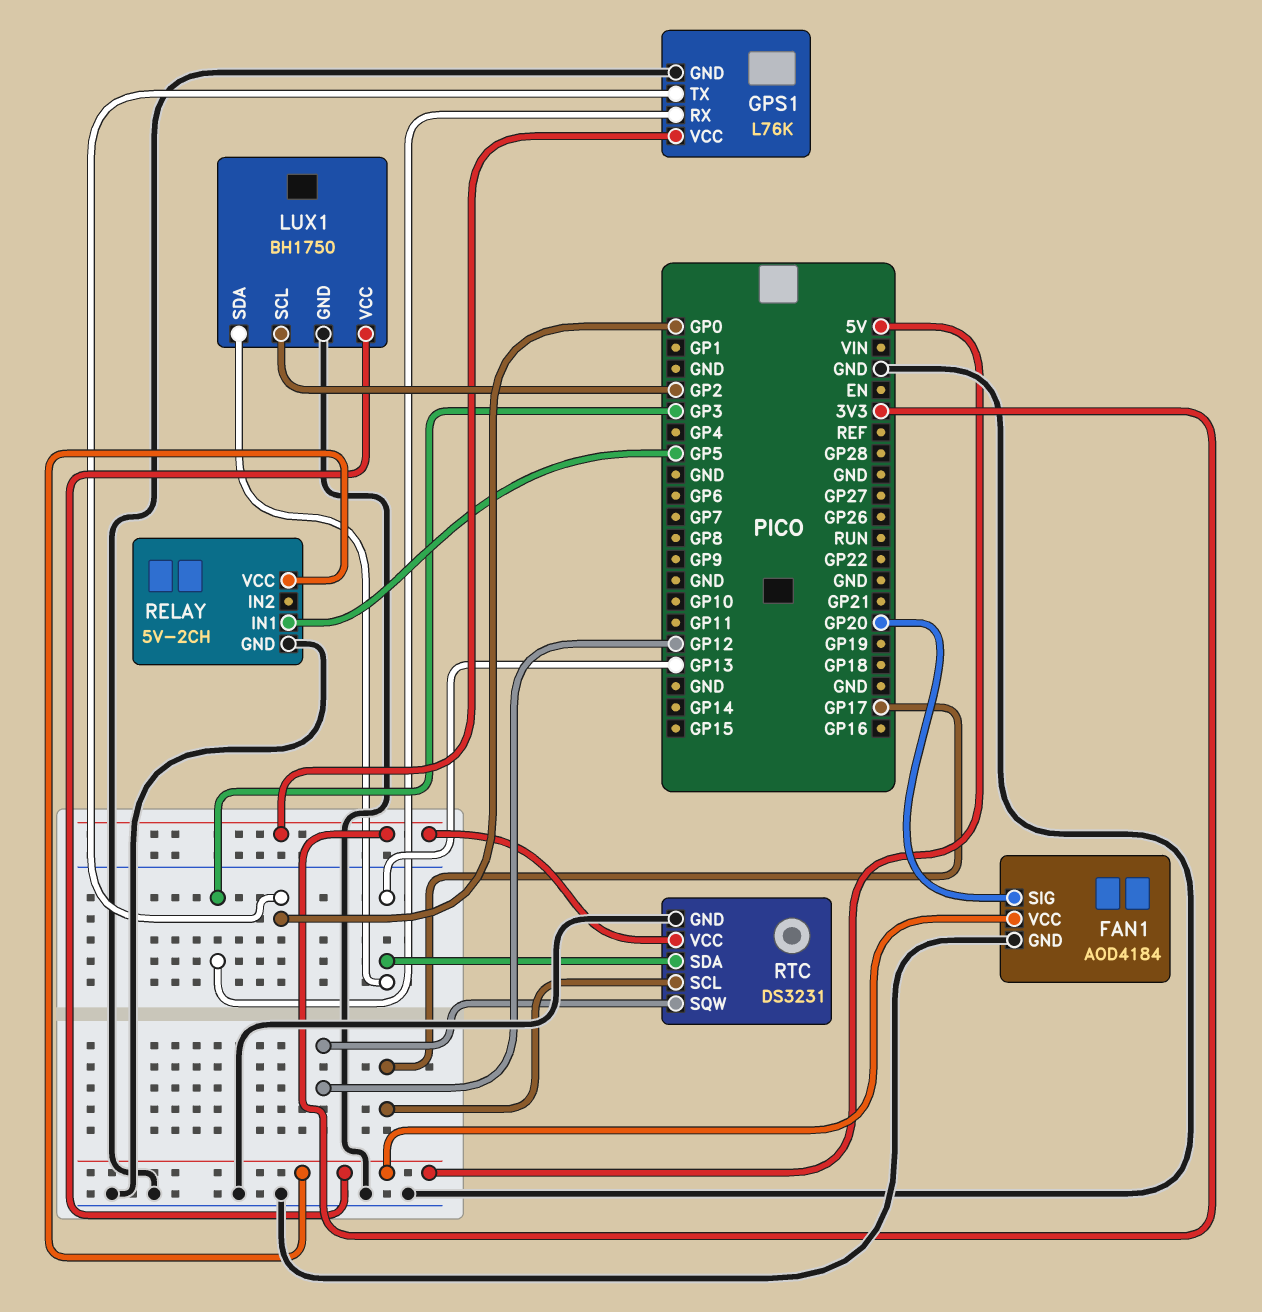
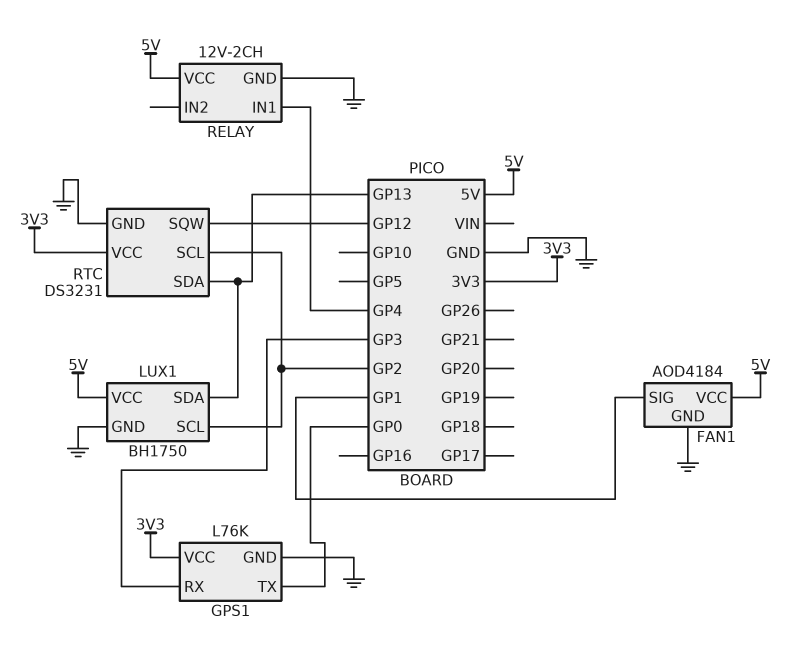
FAN1 pin SIG: GP20 -> GP1
RELAY: 5V-2CH -> 12V-2CH
RELAY pin IN1: GP5 -> GP4
RTC pin SCL: GP17 -> GP2

